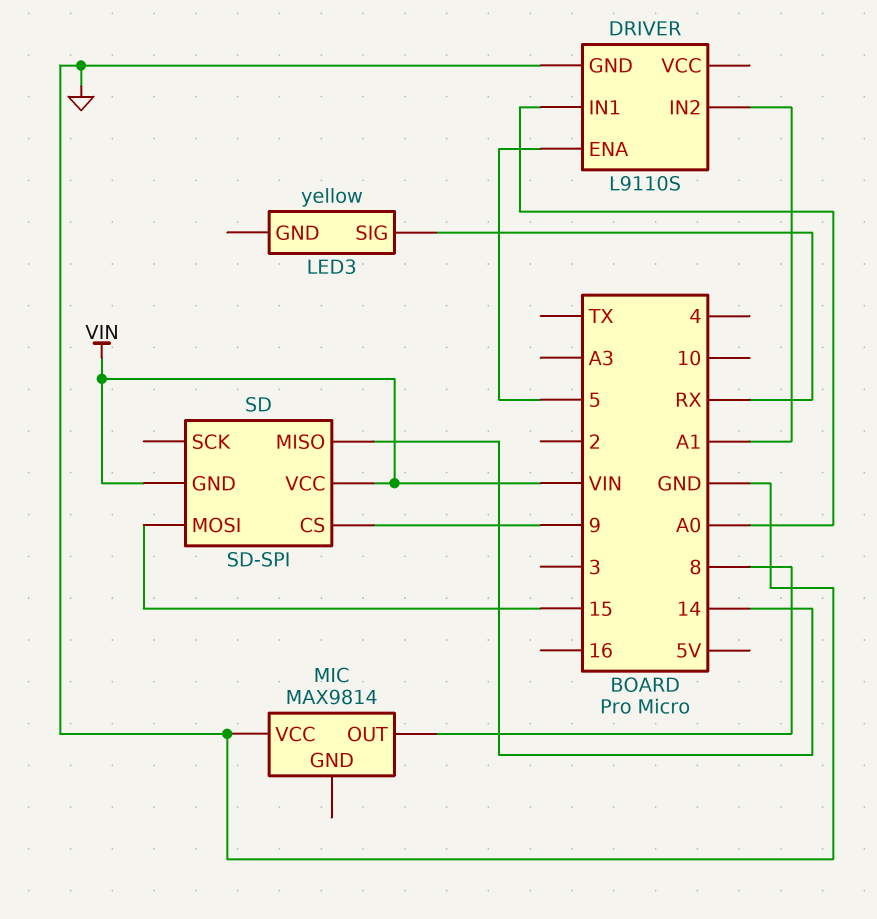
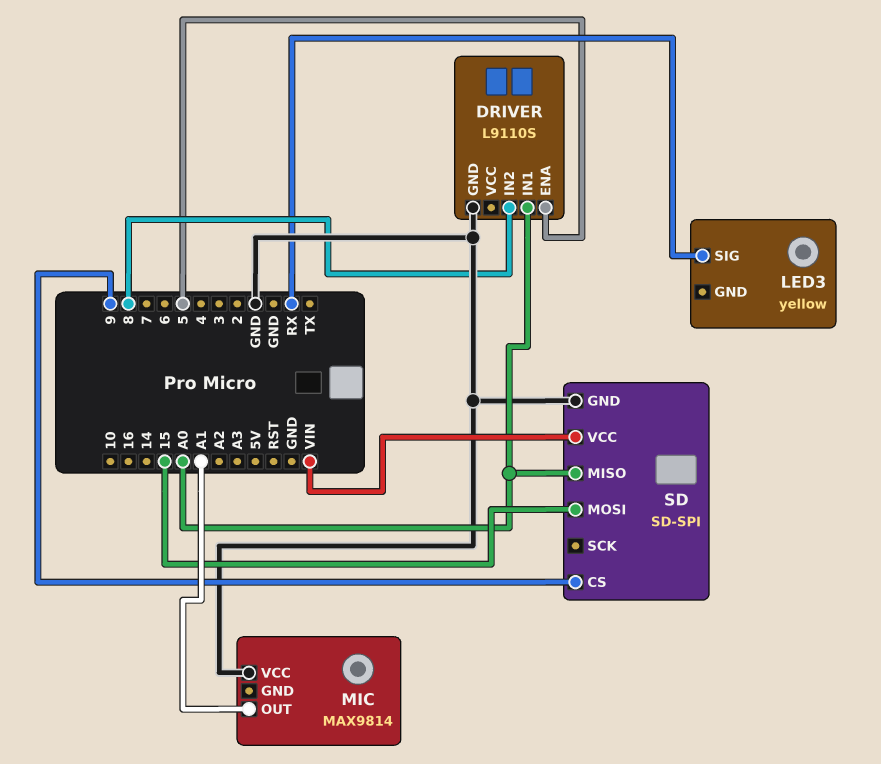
DRIVER pin IN2: A1 -> 8
MIC pin OUT: 8 -> A1
SD pin GND: VIN -> GND
SD pin MISO: 14 -> A0

